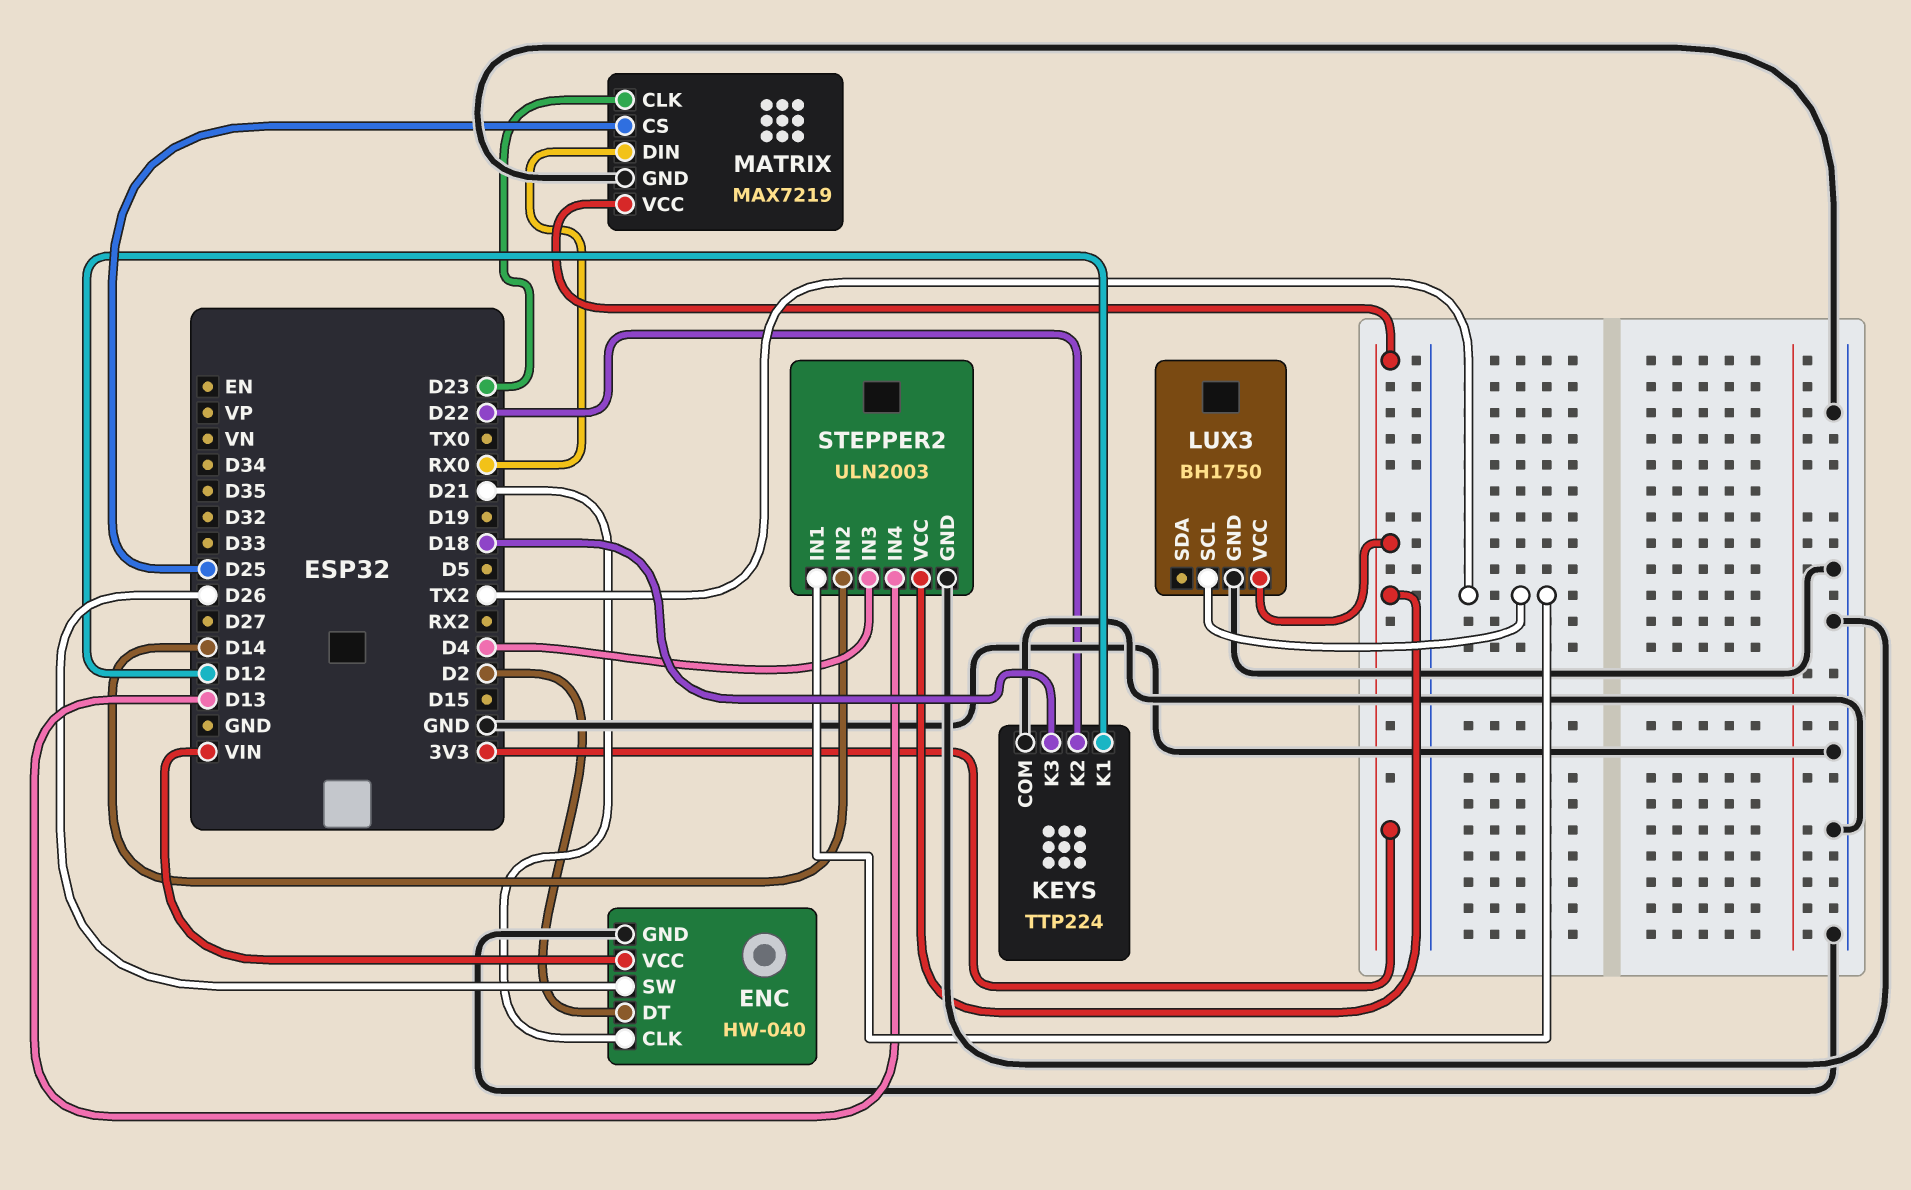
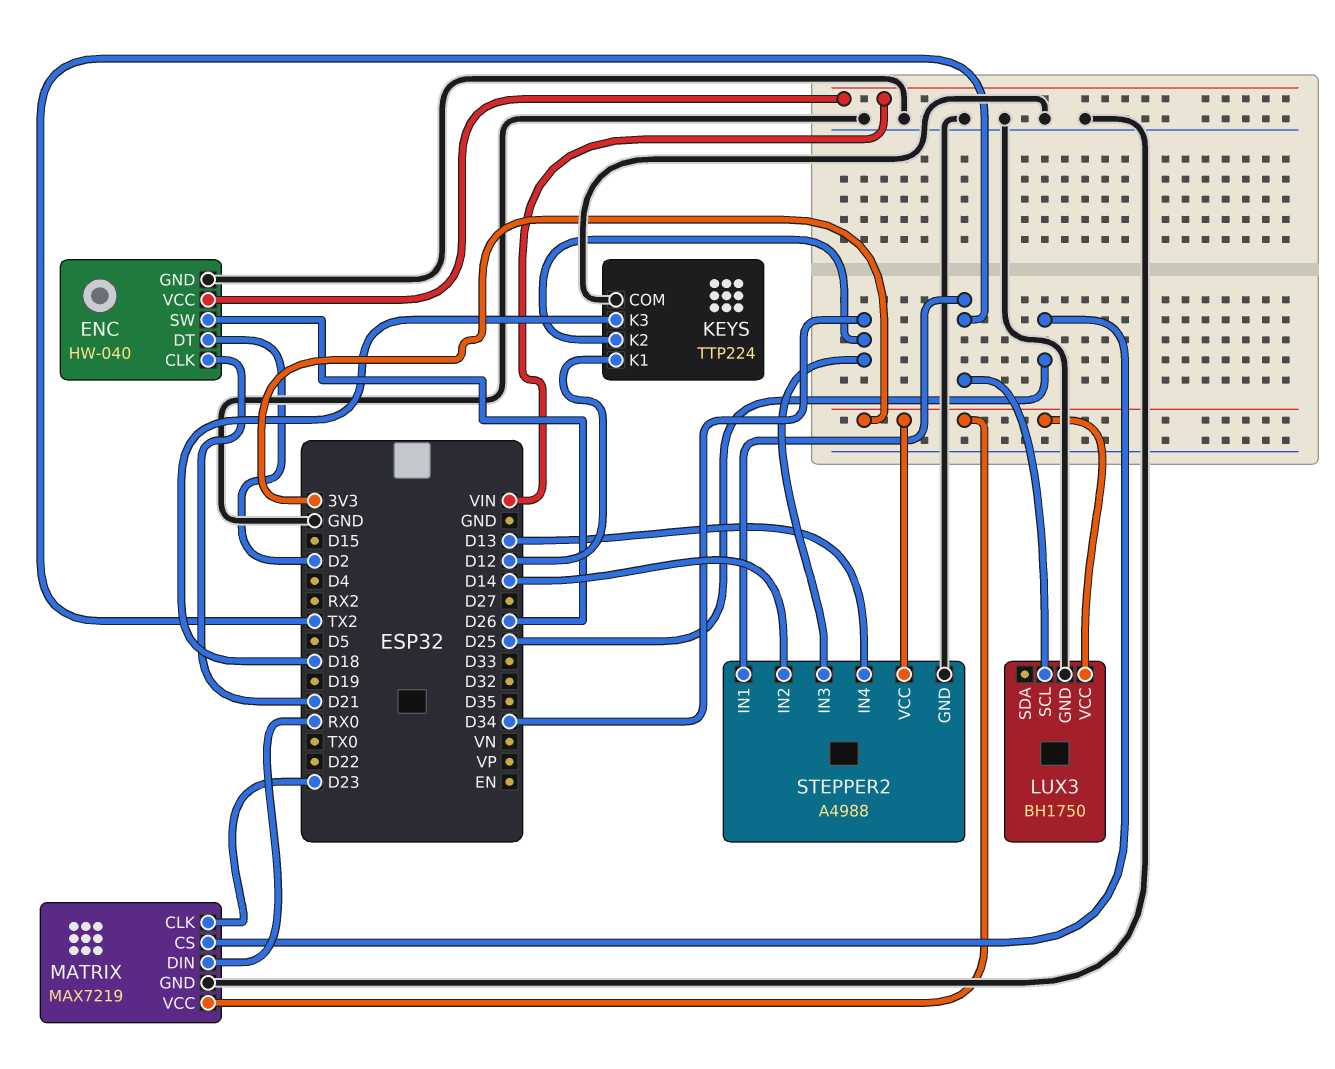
KEYS pin K2: D22 -> D34
STEPPER2: ULN2003 -> A4988
STEPPER2 pin IN3: D4 -> D34

